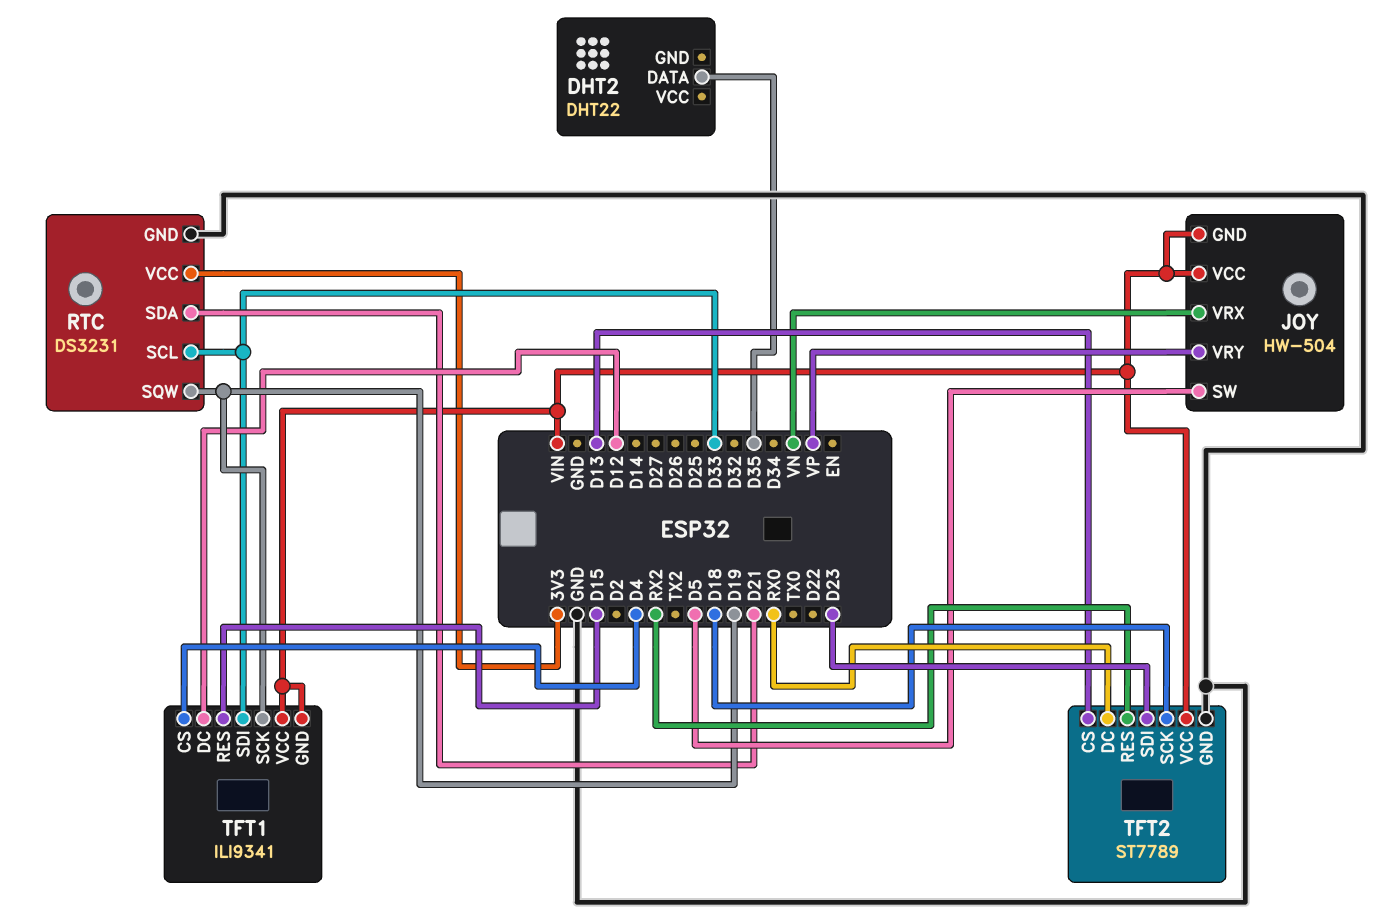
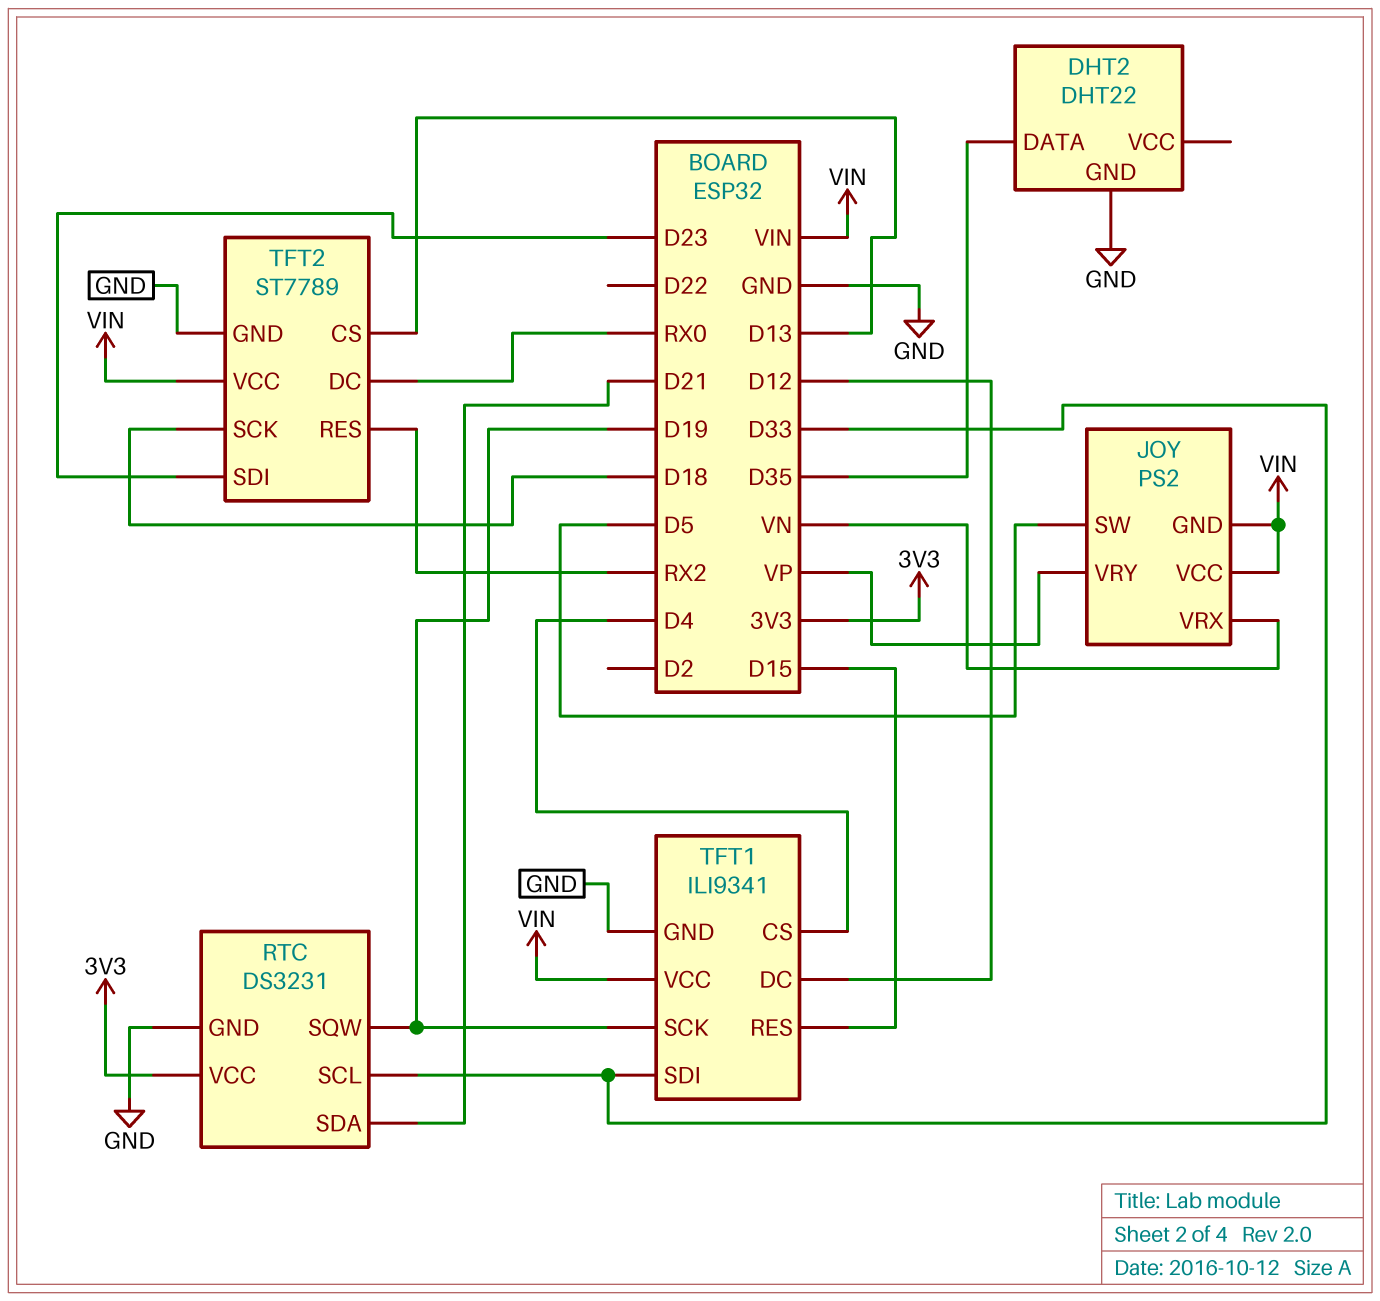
DHT2 pin GND: none -> GND
JOY: HW-504 -> PS2
TFT1 pin GND: VIN -> GND

